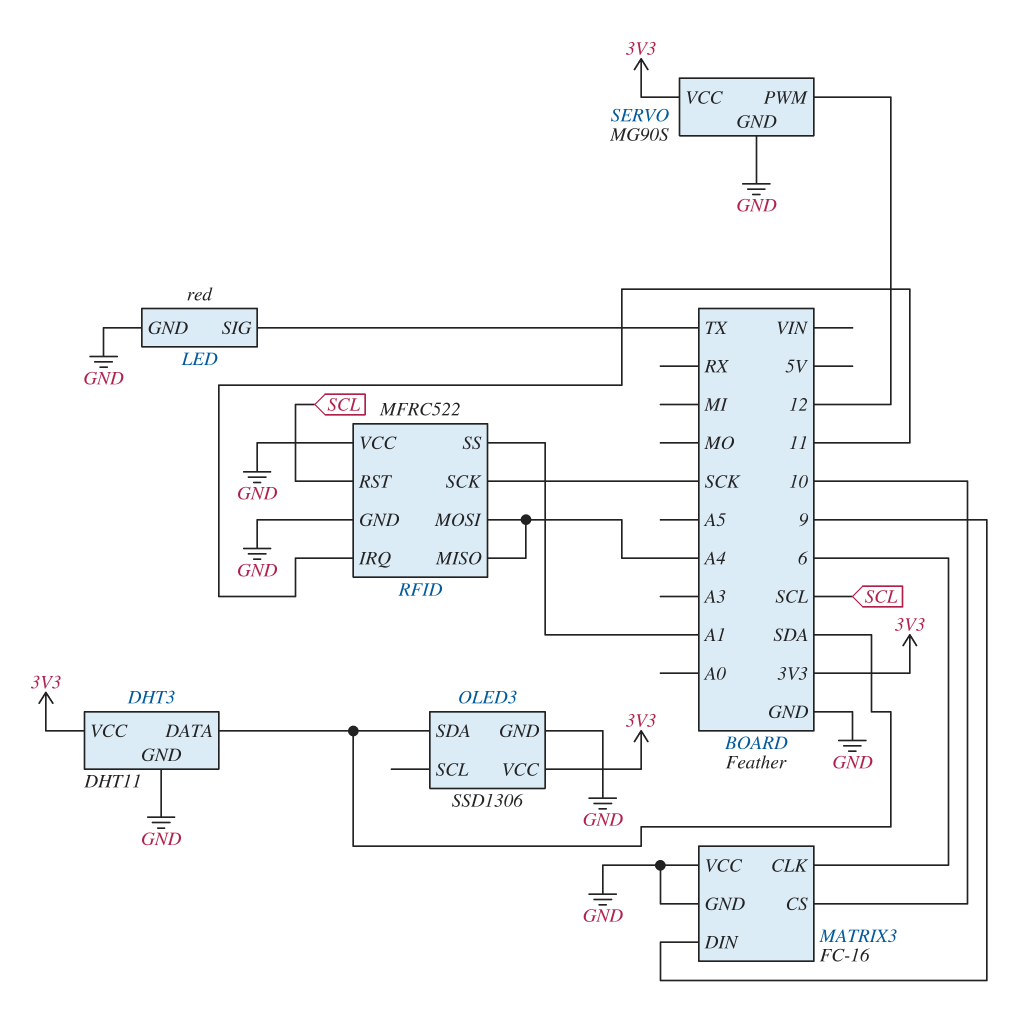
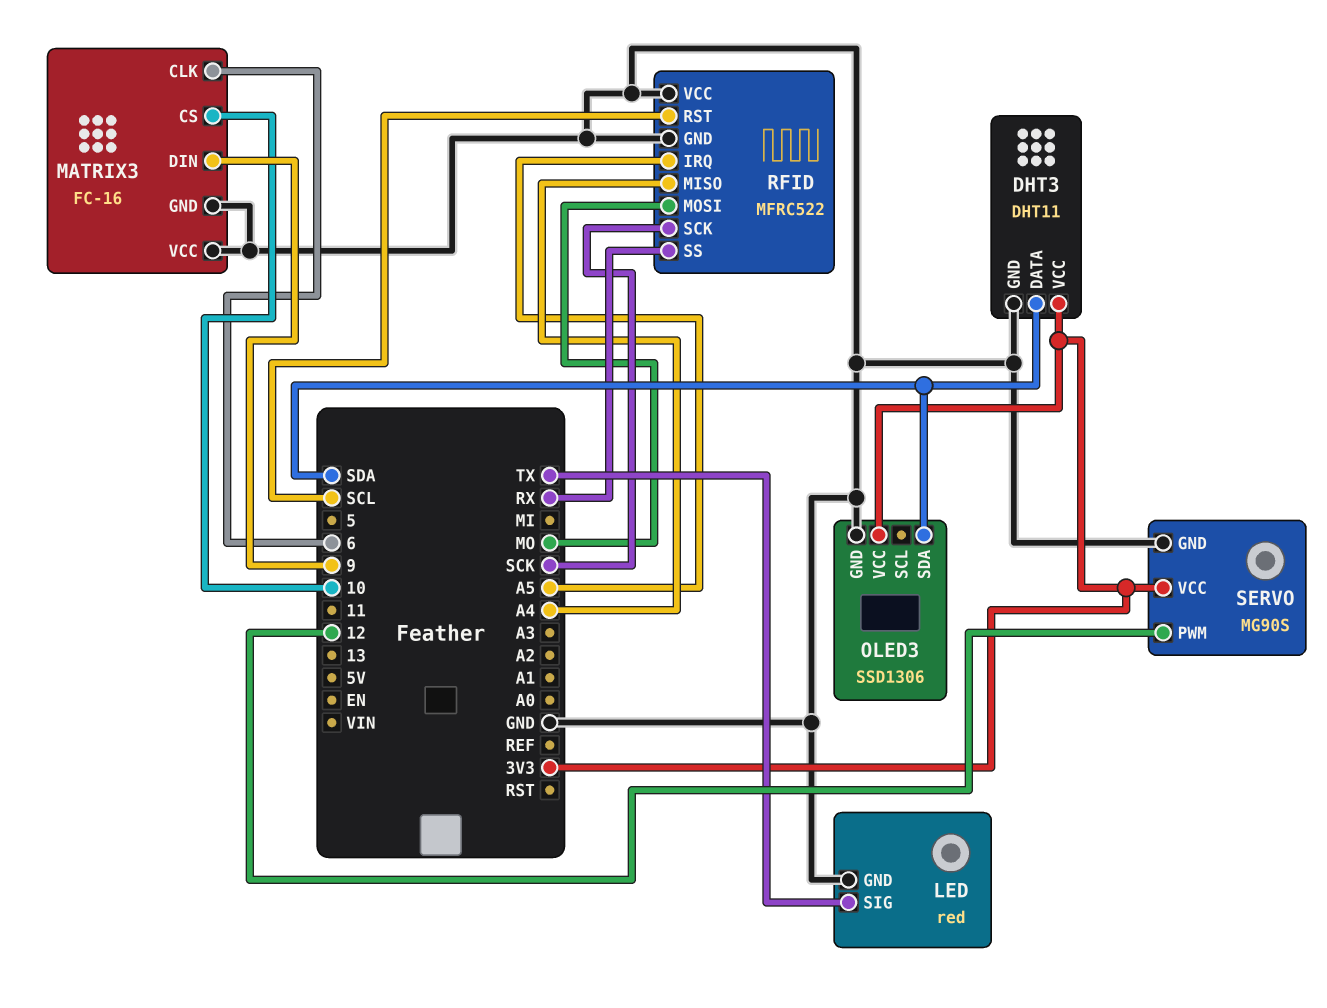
RFID pin IRQ: 11 -> A5
RFID pin MOSI: A4 -> MO
RFID pin SS: A1 -> RX

